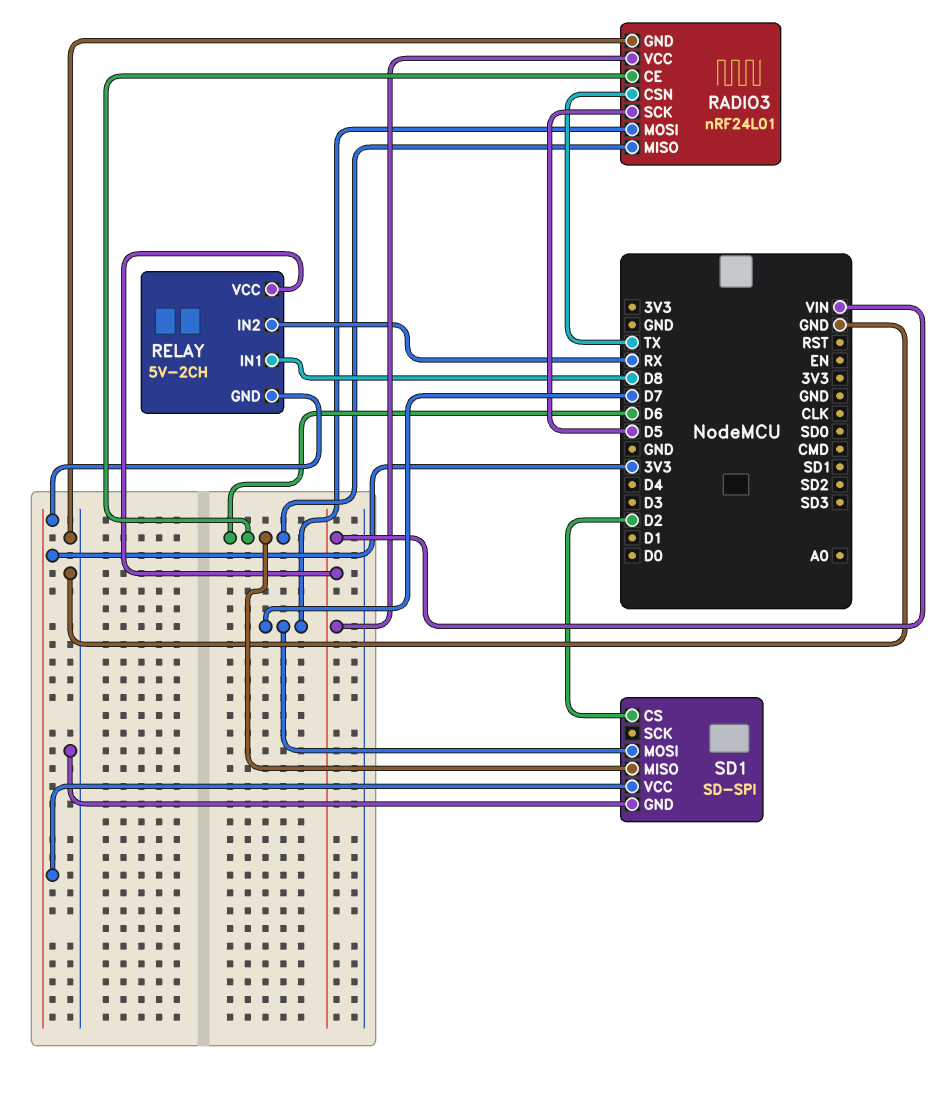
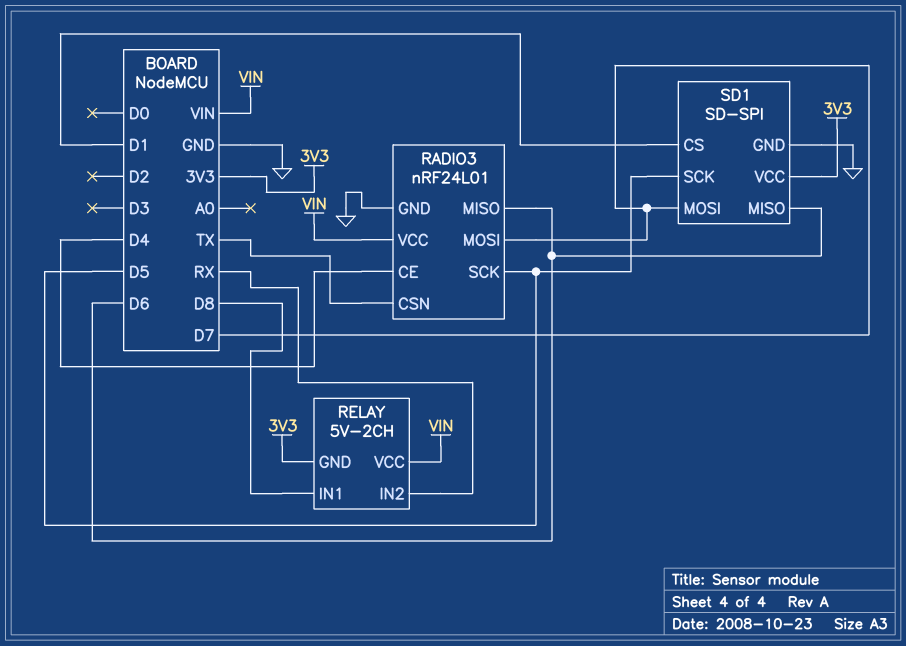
RADIO3 pin CE: D6 -> D4
SD1 pin CS: D2 -> D1
SD1 pin SCK: none -> D5

